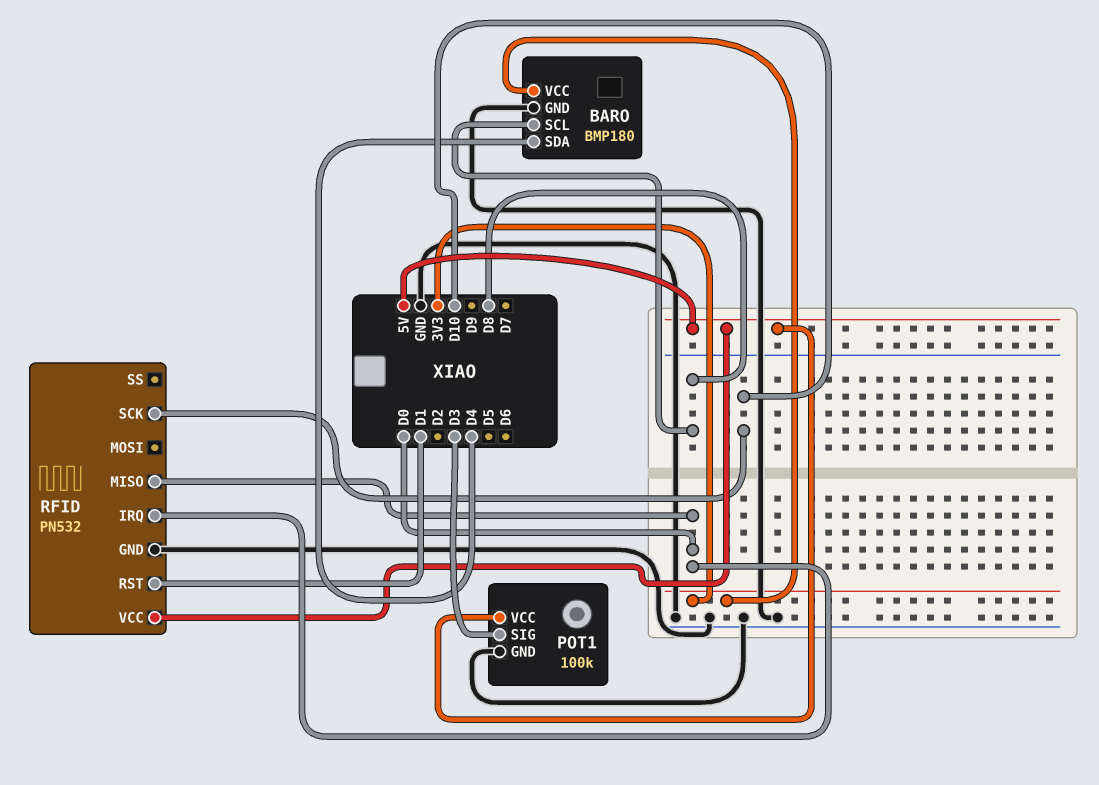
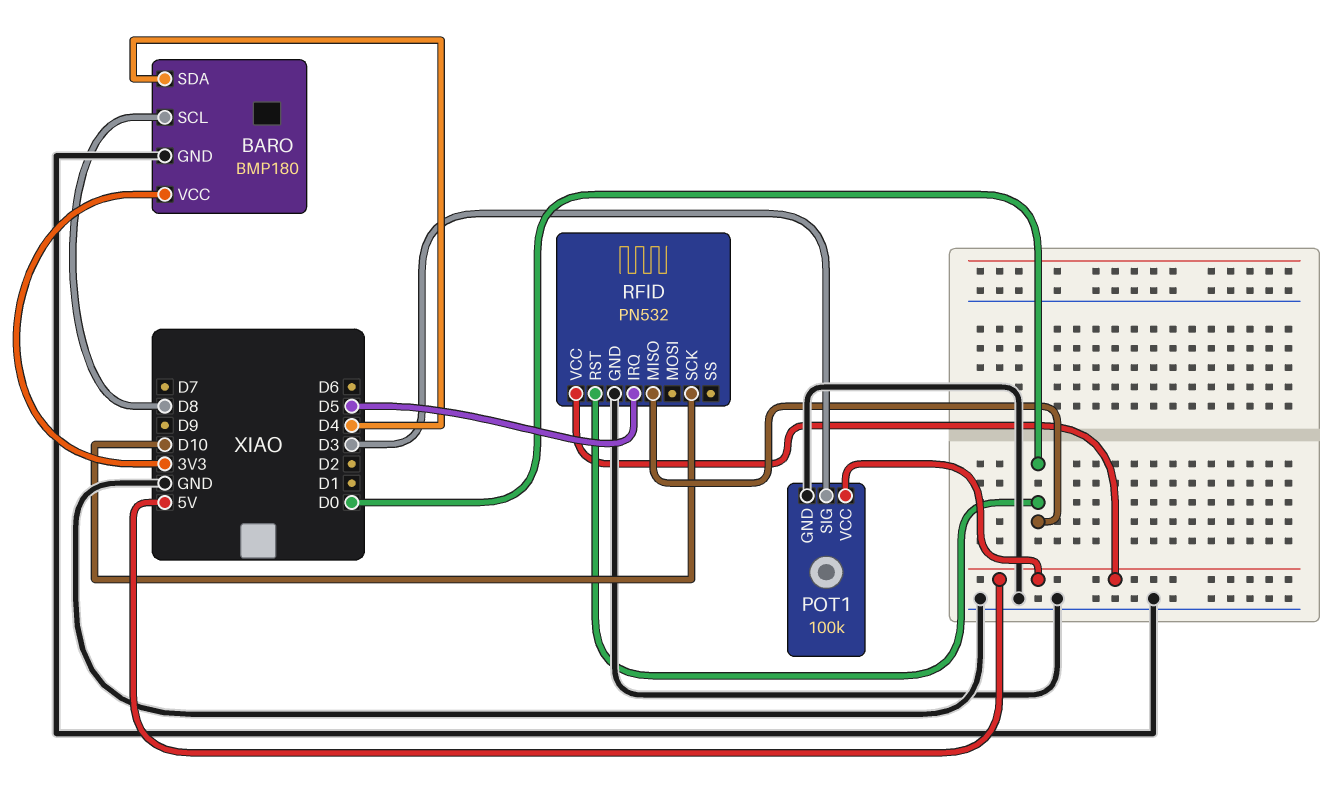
RFID pin IRQ: D0 -> D5
RFID pin RST: D1 -> D0

